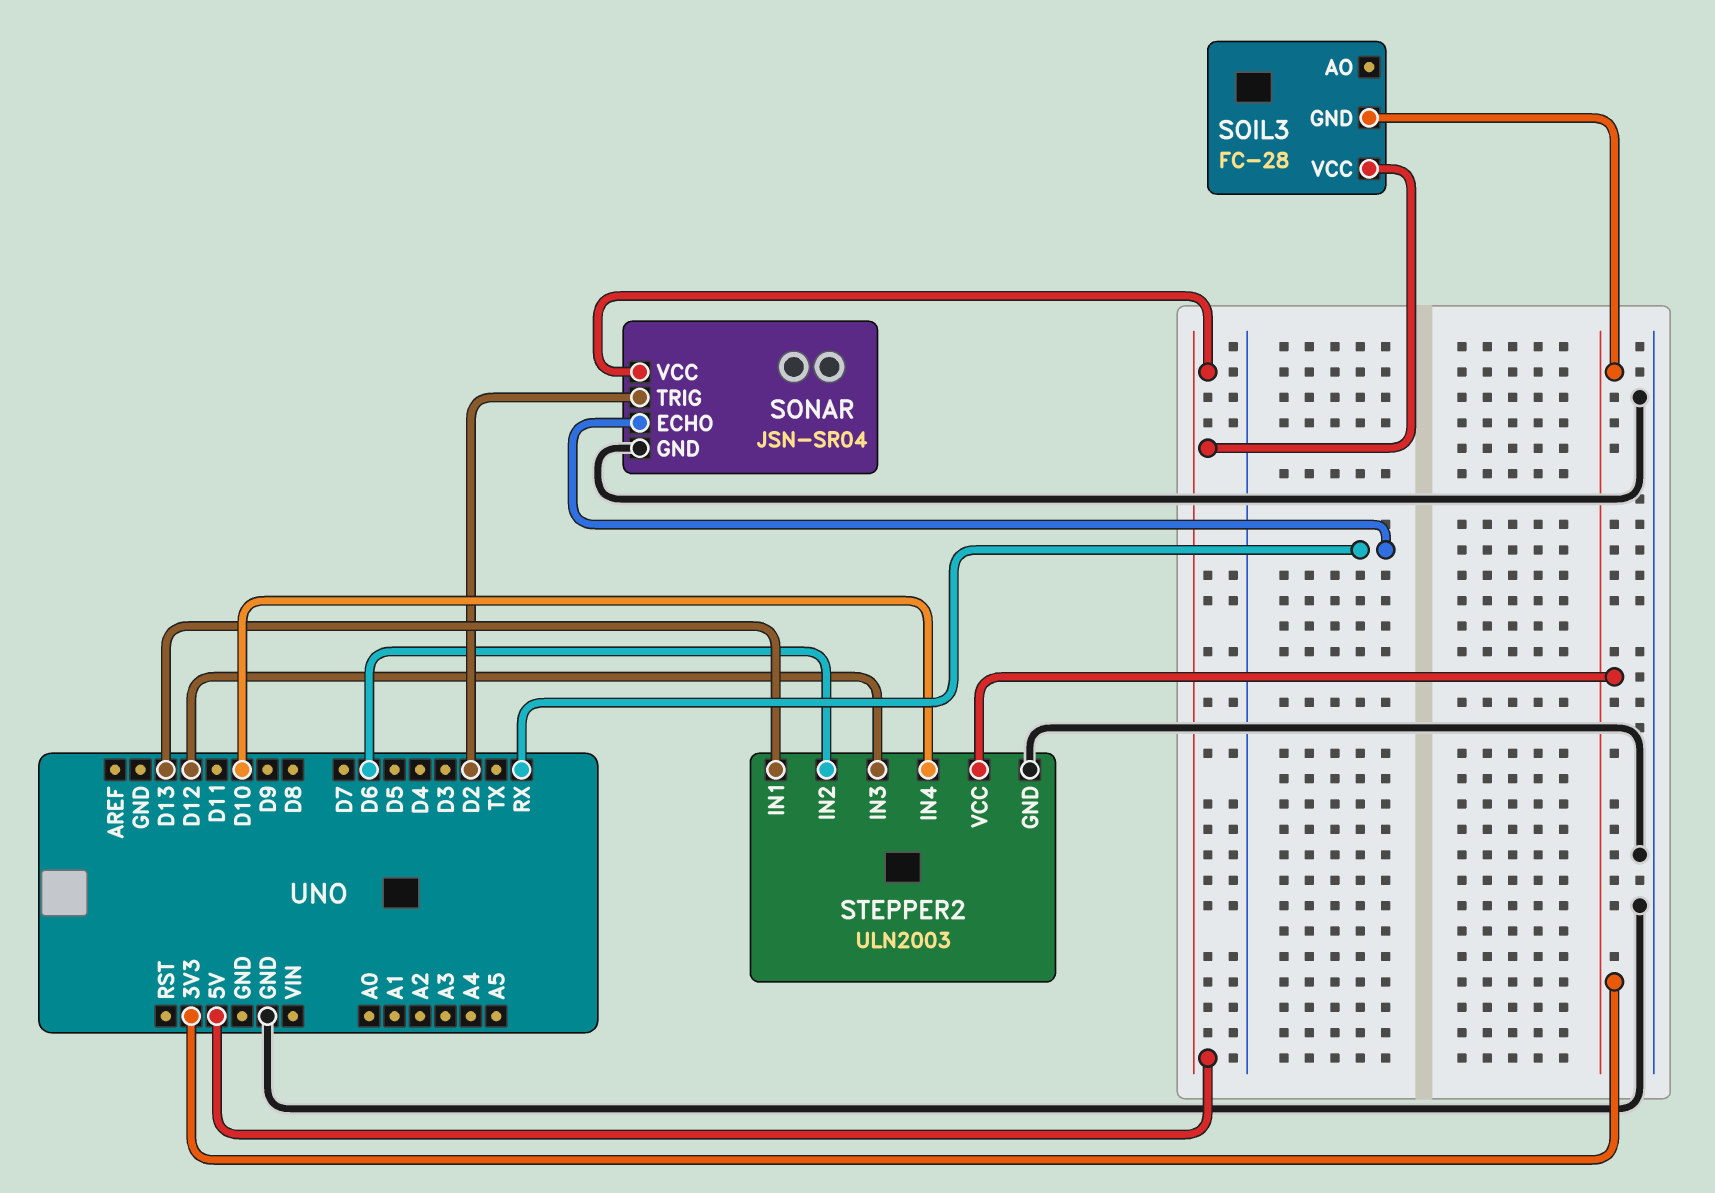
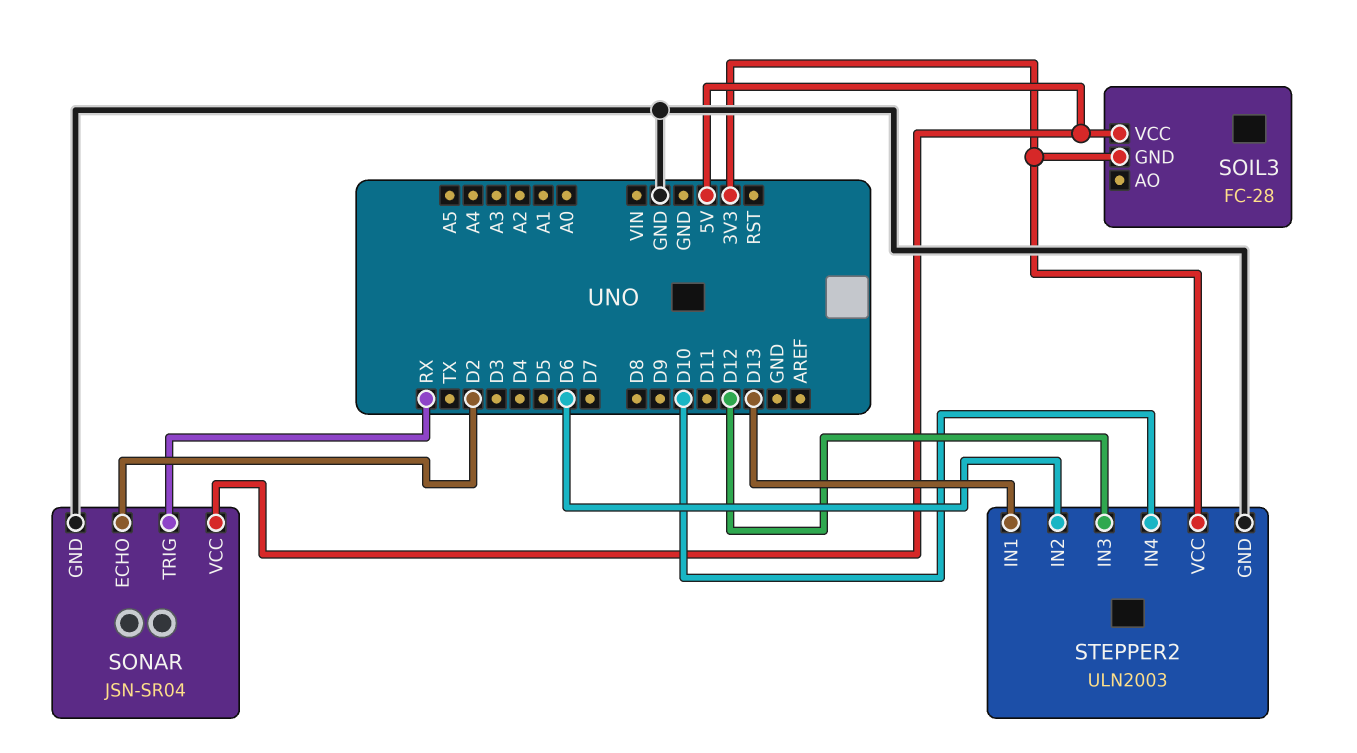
SONAR pin ECHO: RX -> D2
SONAR pin TRIG: D2 -> RX

